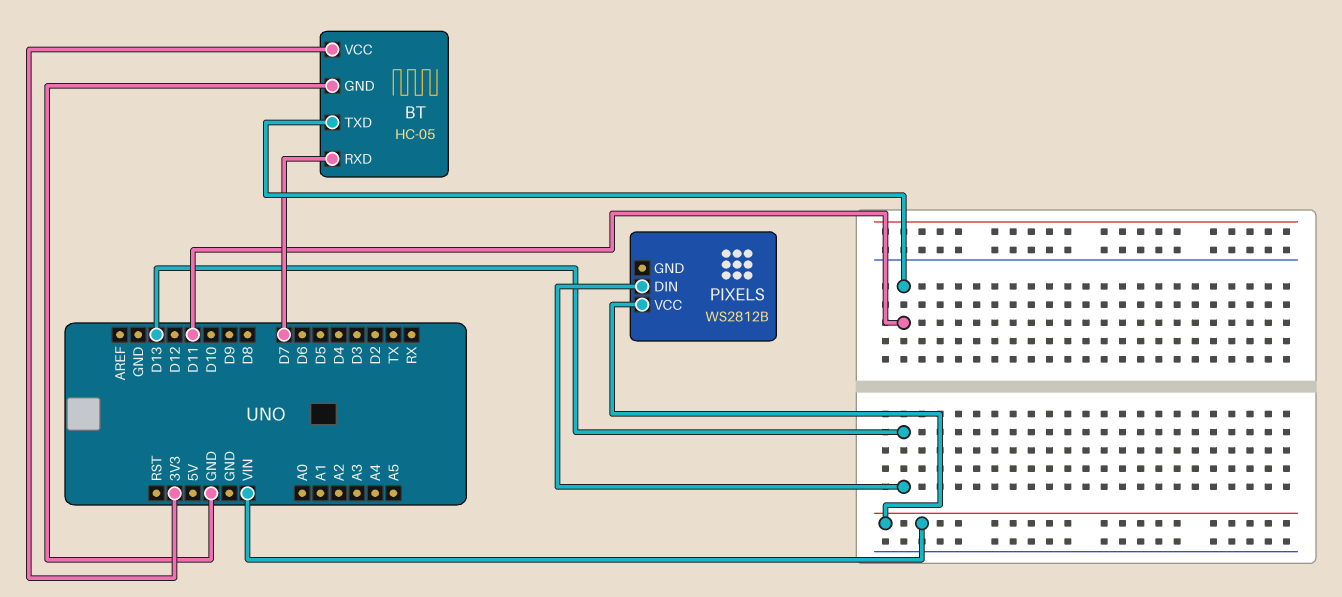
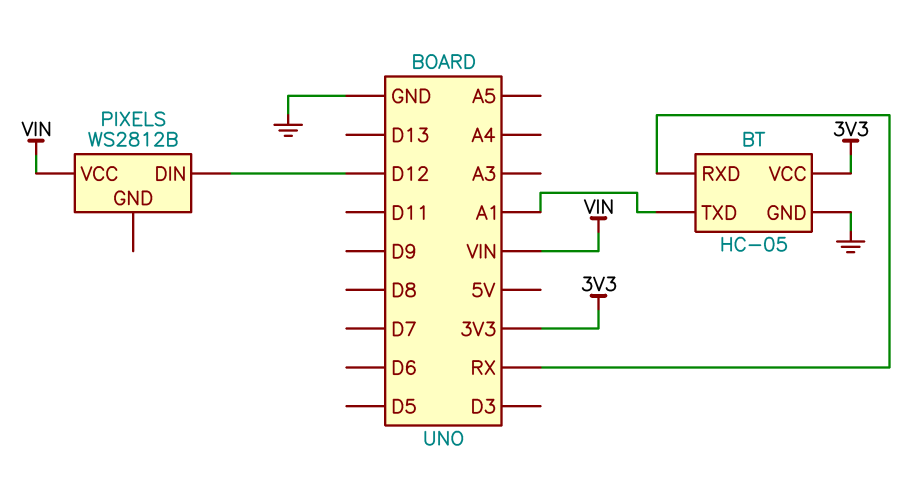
BT pin RXD: D7 -> RX
BT pin TXD: D11 -> A1
PIXELS pin DIN: D13 -> D12

